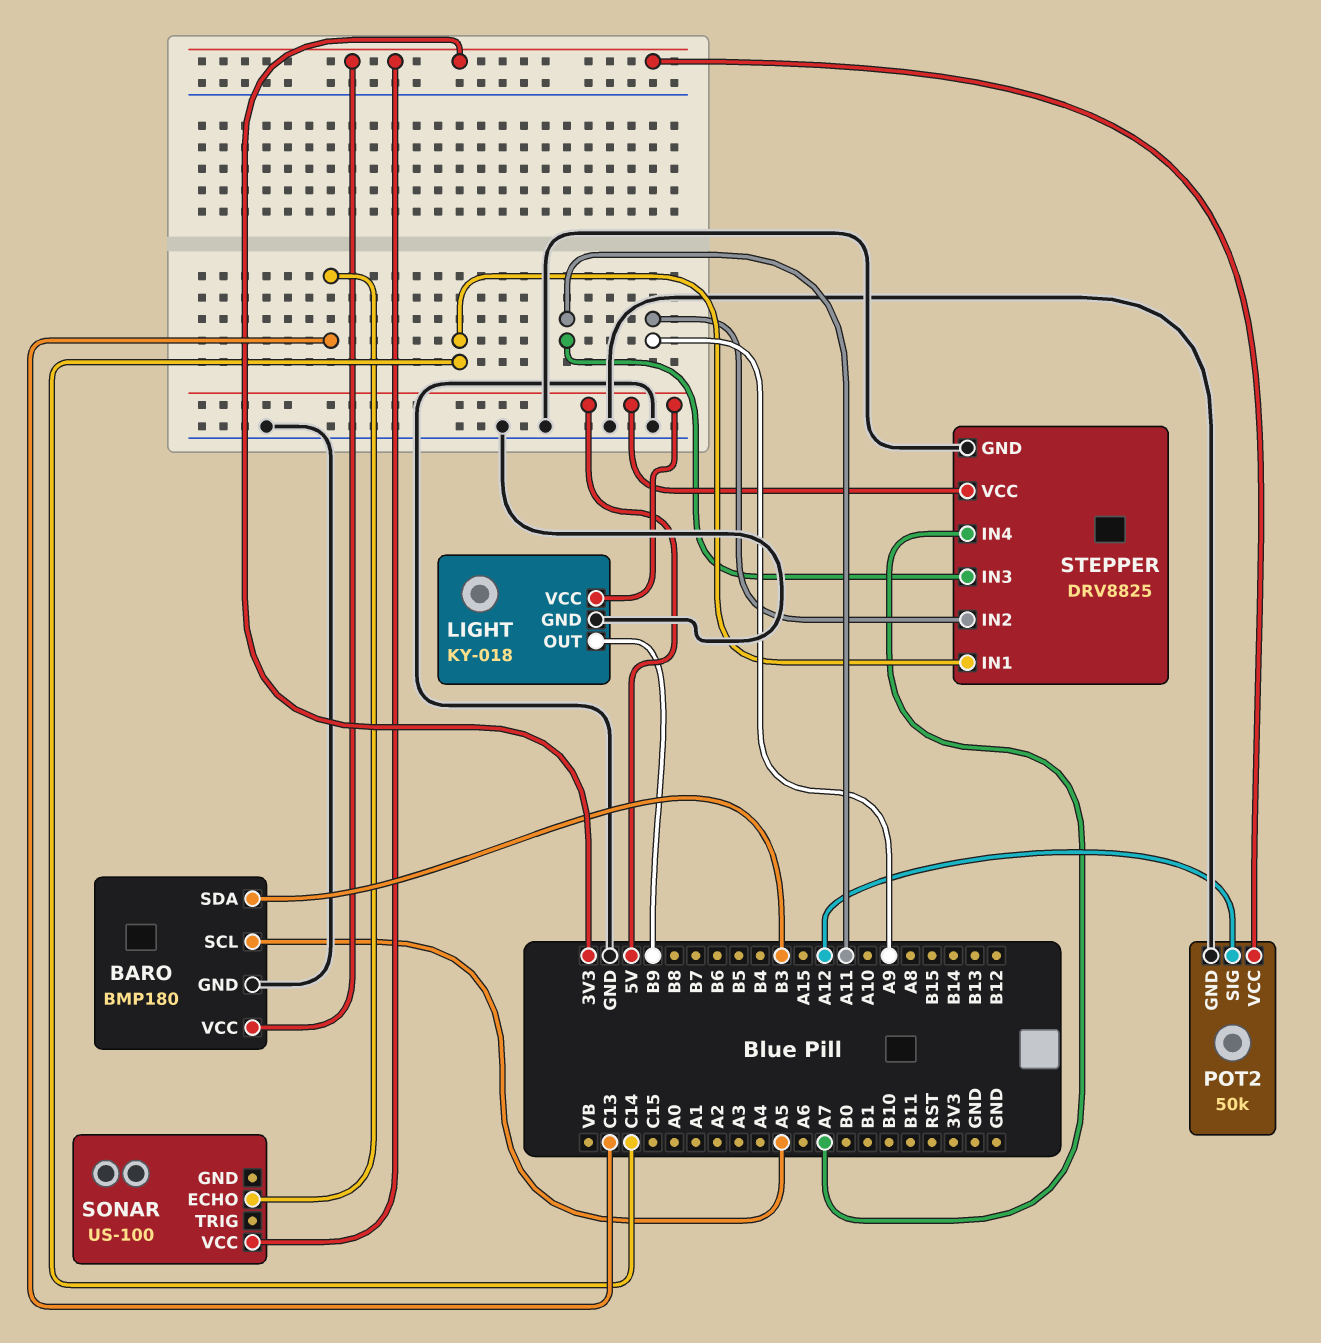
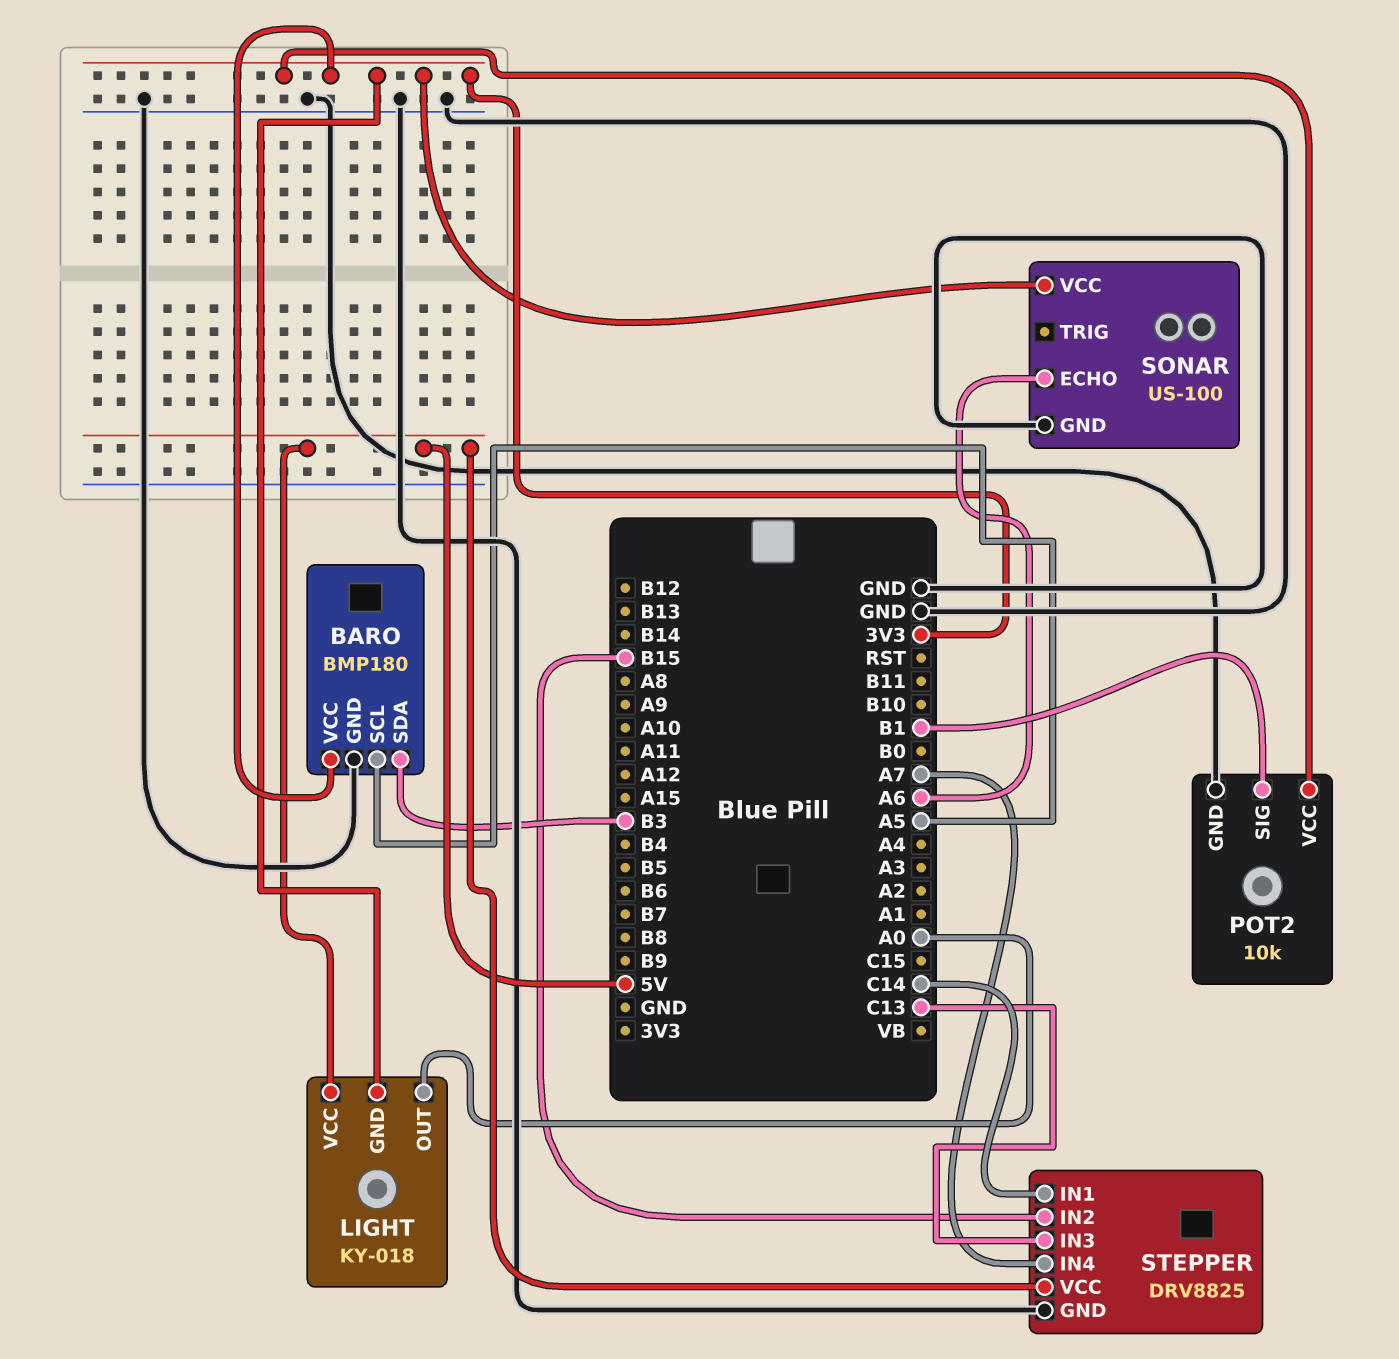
LIGHT pin GND: GND -> 3V3
LIGHT pin OUT: B9 -> A0
POT2: 50k -> 10k
POT2 pin SIG: A12 -> B1
SONAR pin ECHO: C13 -> A6
SONAR pin GND: none -> GND
STEPPER pin IN2: A9 -> B15
STEPPER pin IN3: A11 -> C13

